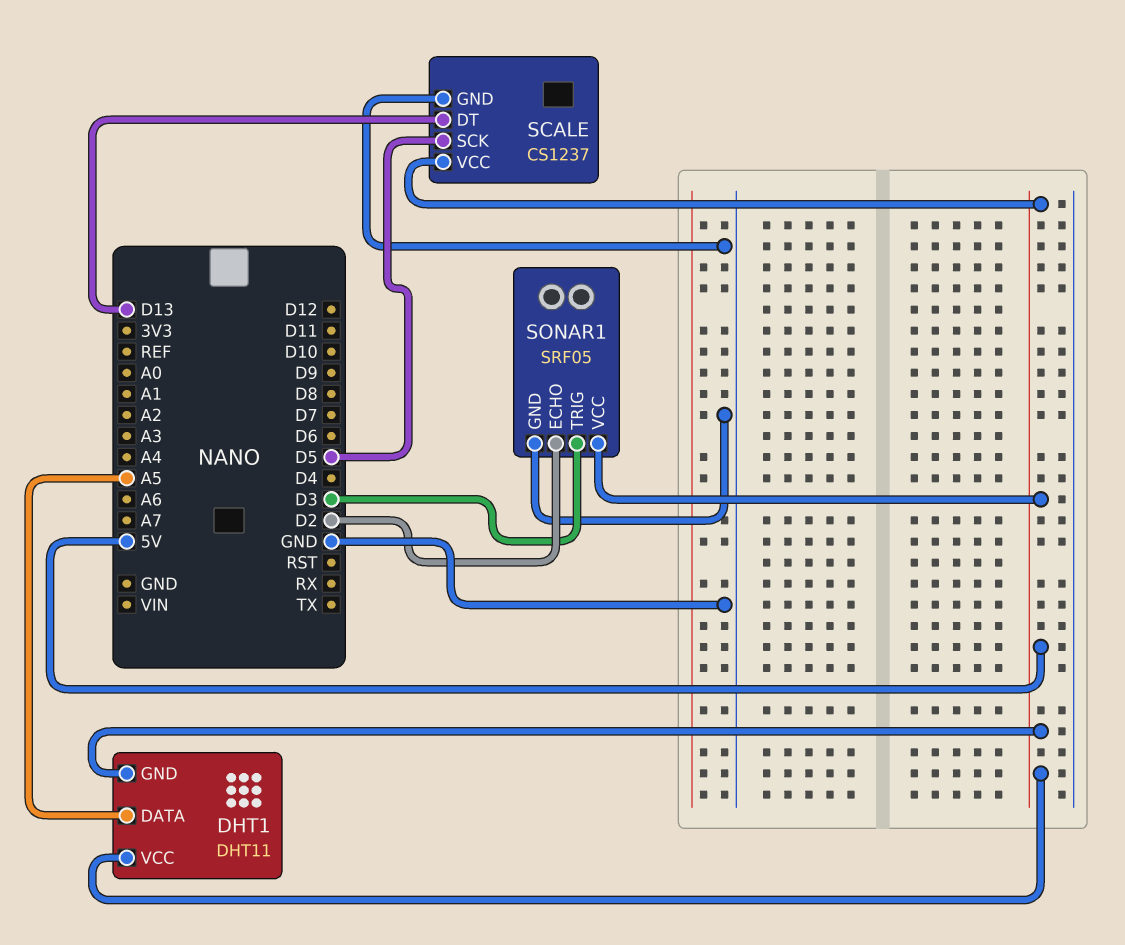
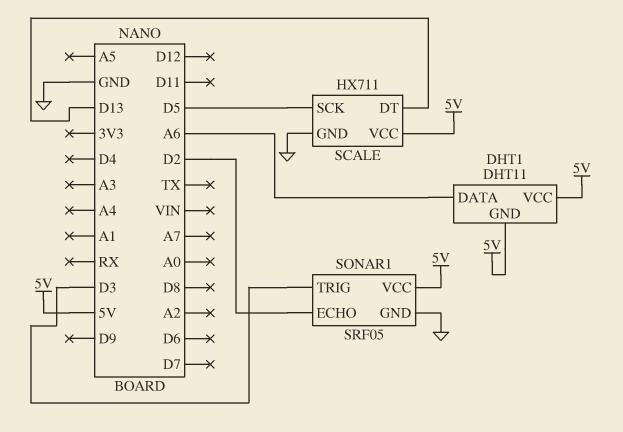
DHT1 pin DATA: A5 -> A6
SCALE: CS1237 -> HX711

